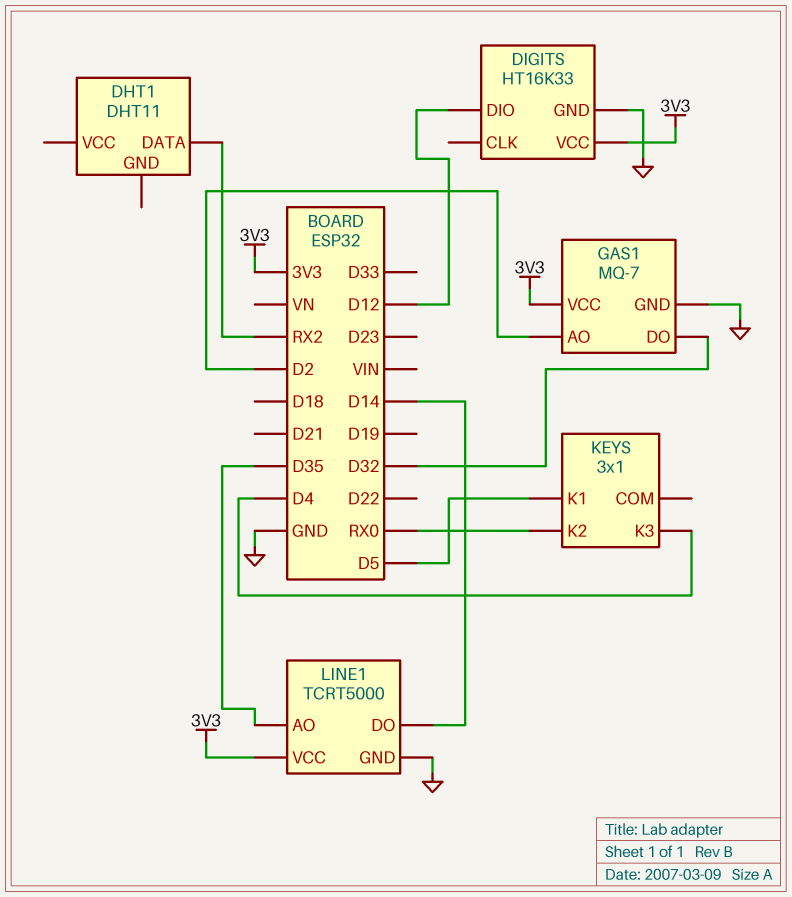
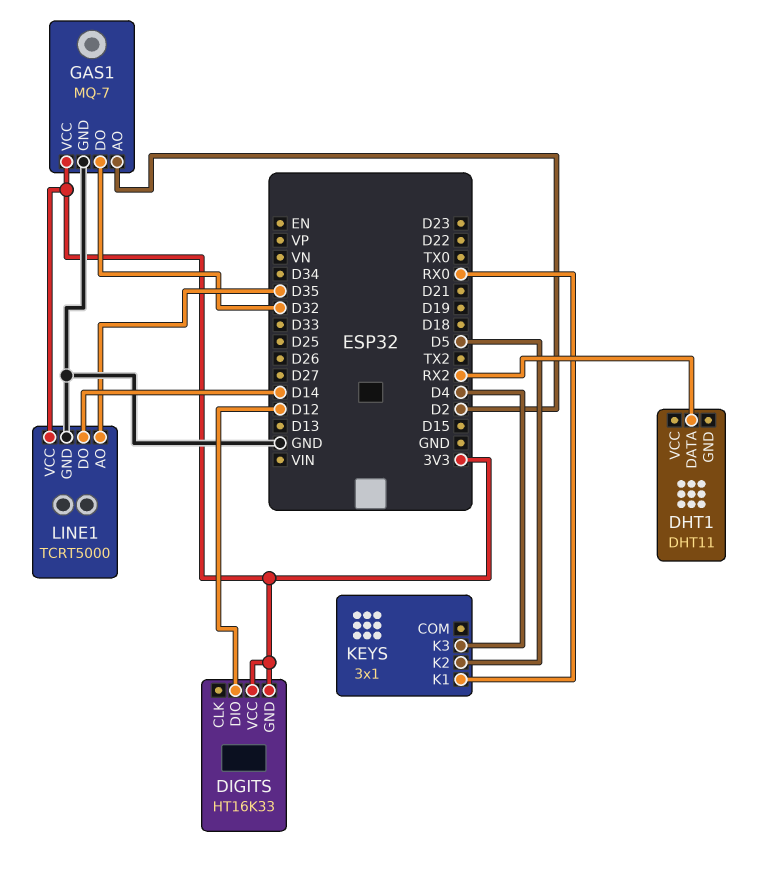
DIGITS pin GND: GND -> 3V3
KEYS pin K1: D5 -> RX0
KEYS pin K2: RX0 -> D5

